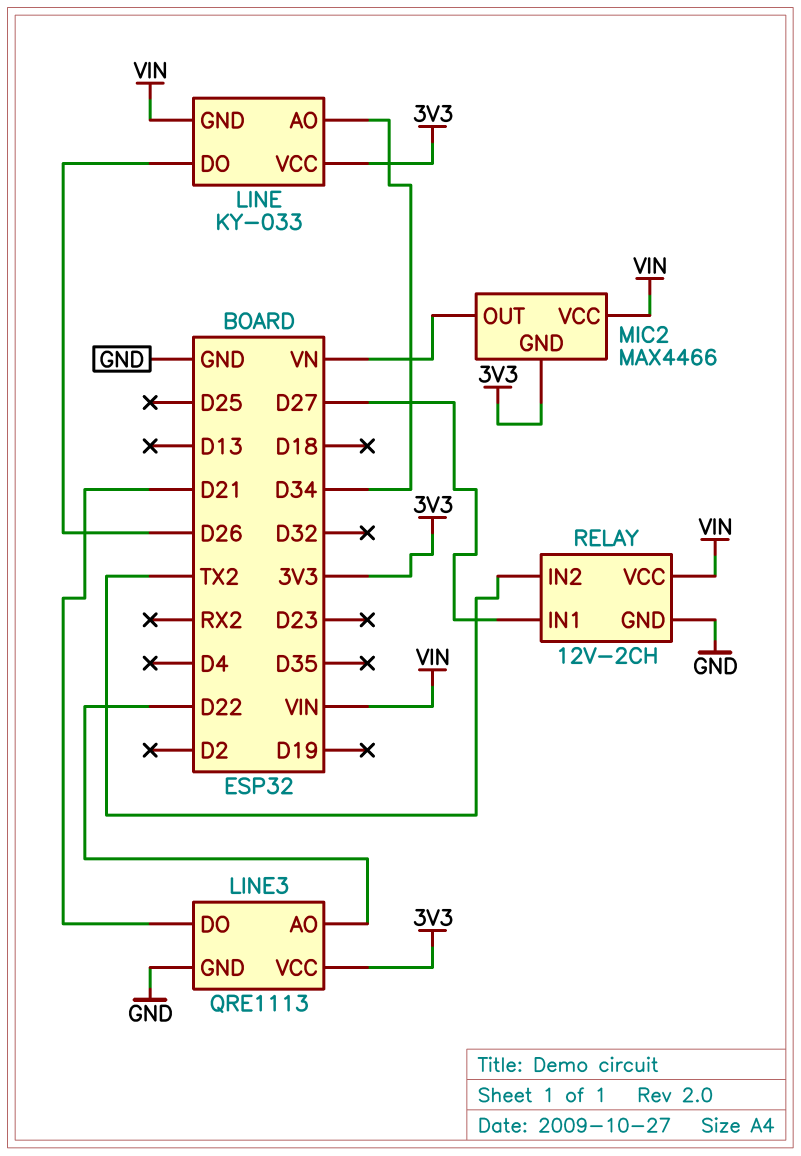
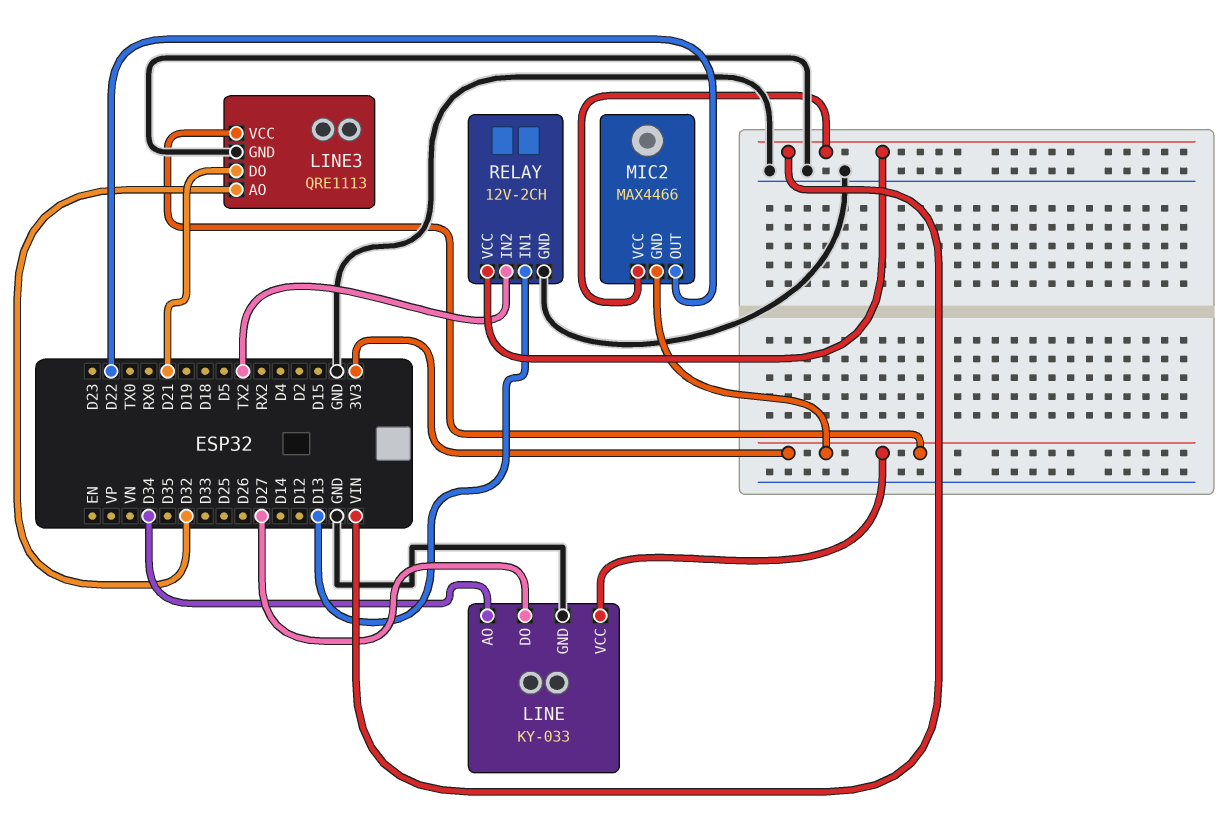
LINE pin DO: D26 -> D27
LINE pin GND: VIN -> GND
LINE3 pin AO: D22 -> D32
MIC2 pin OUT: VN -> D22
RELAY pin IN1: D27 -> D13

